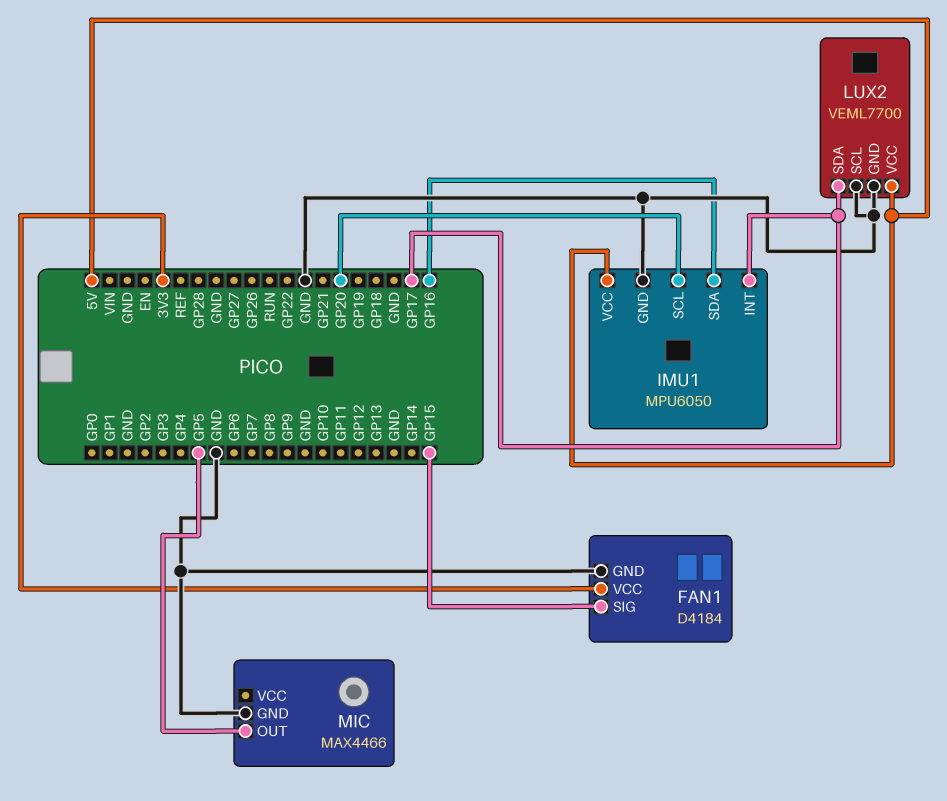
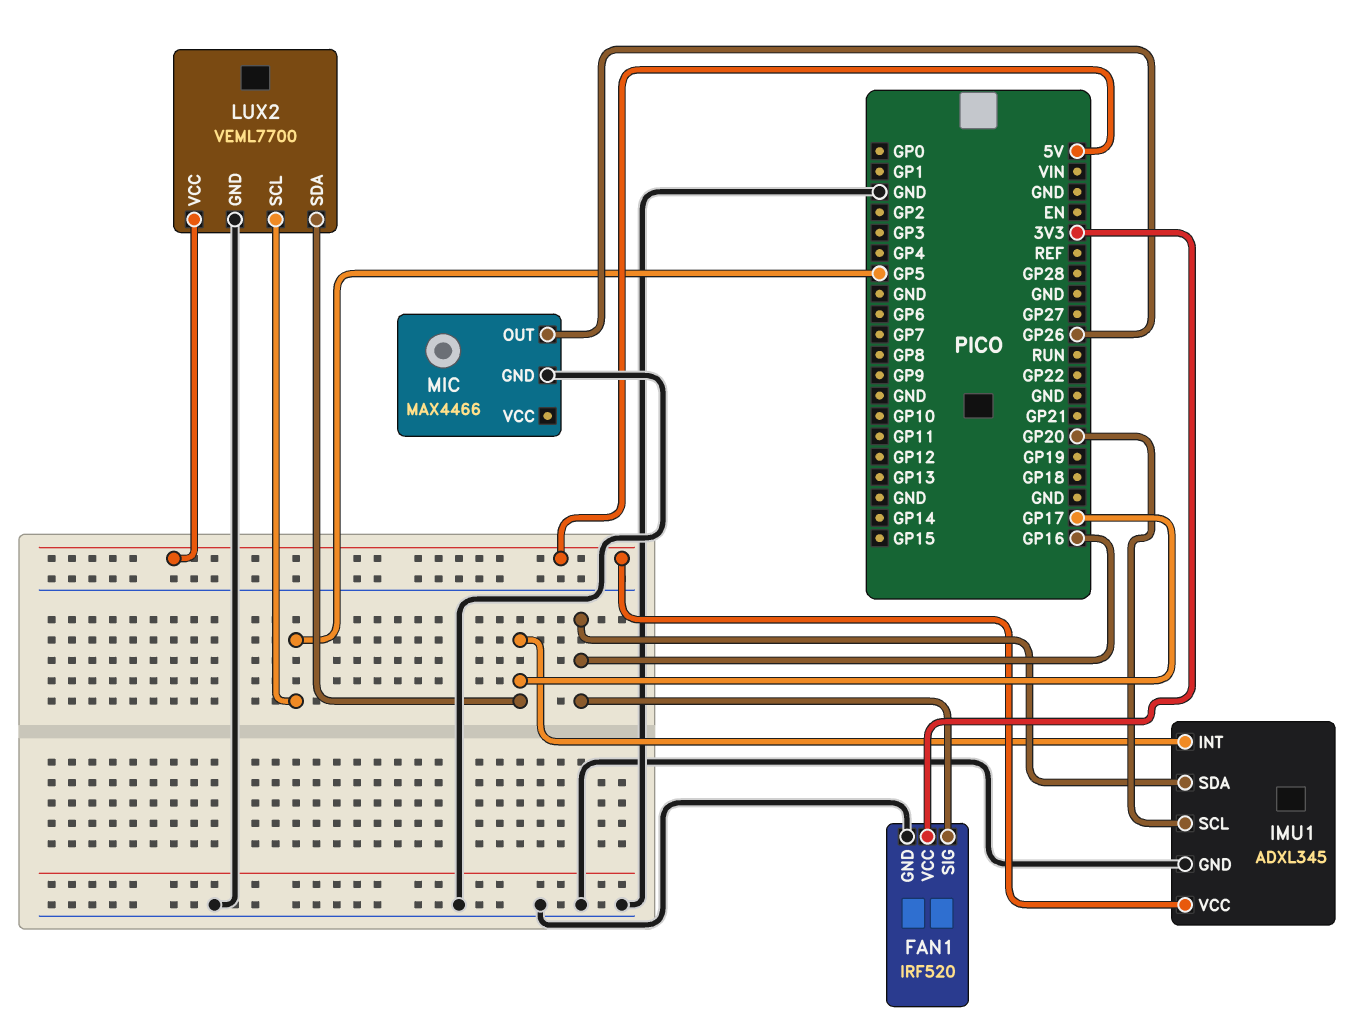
FAN1: D4184 -> IRF520
FAN1 pin SIG: GP15 -> GP16
IMU1: MPU6050 -> ADXL345
LUX2 pin SCL: GND -> GP5
MIC pin OUT: GP5 -> GP26

